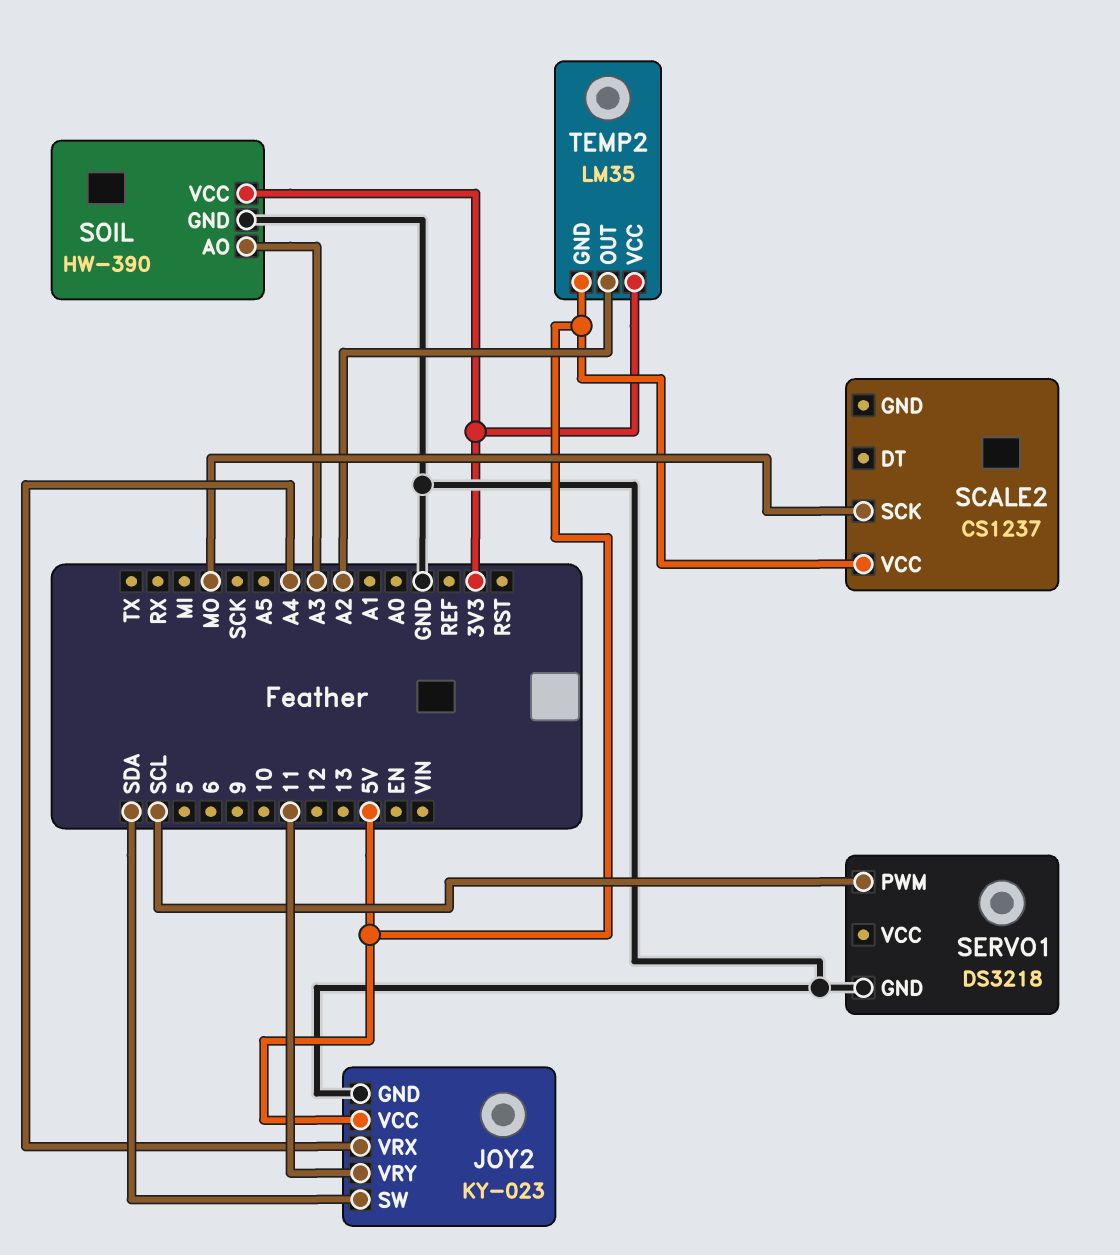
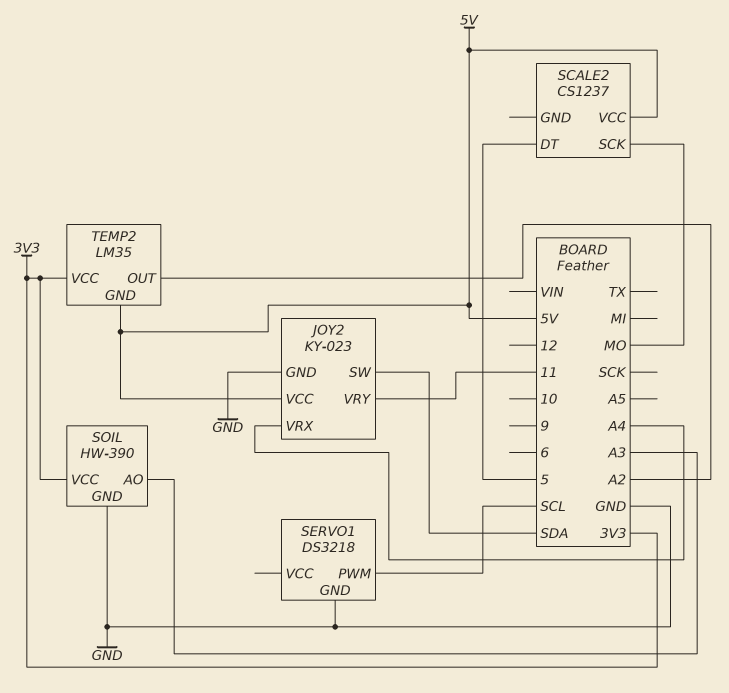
SCALE2 pin DT: none -> 5

